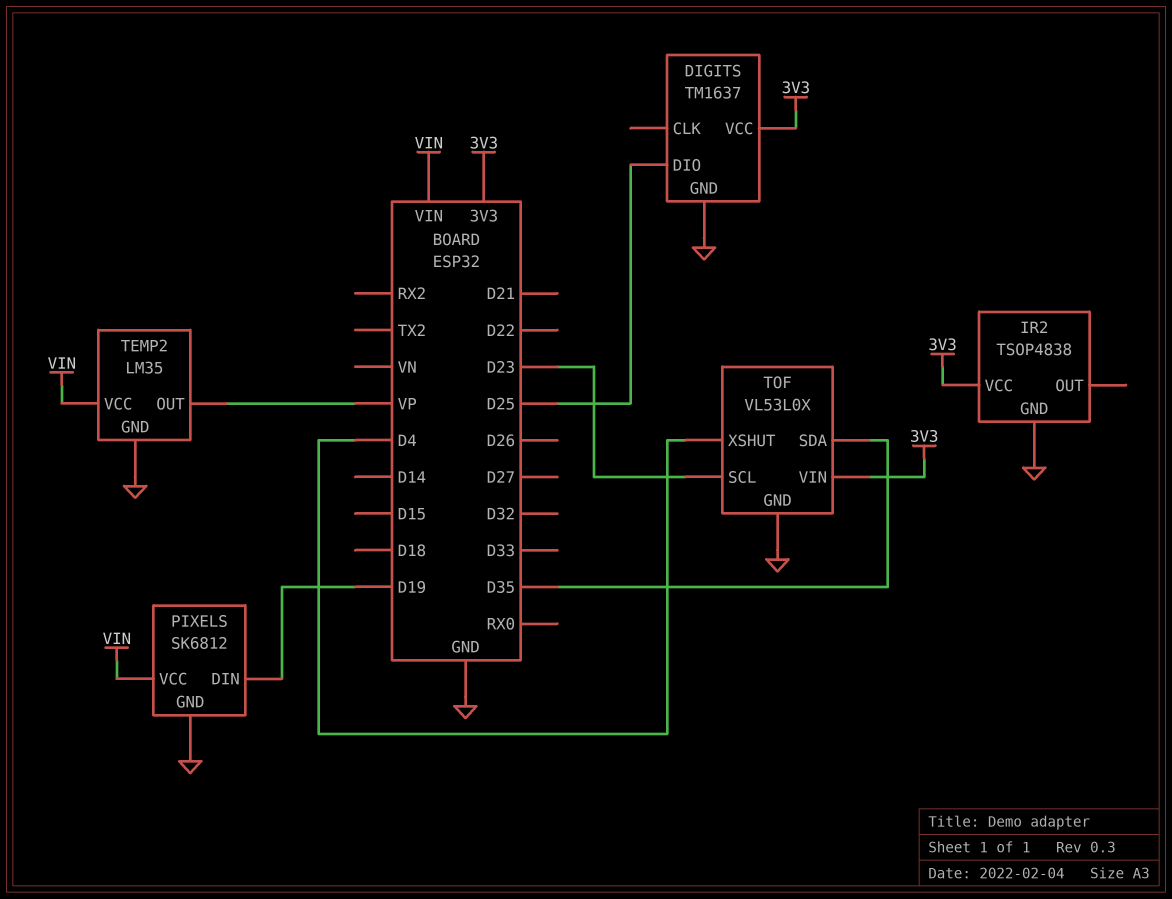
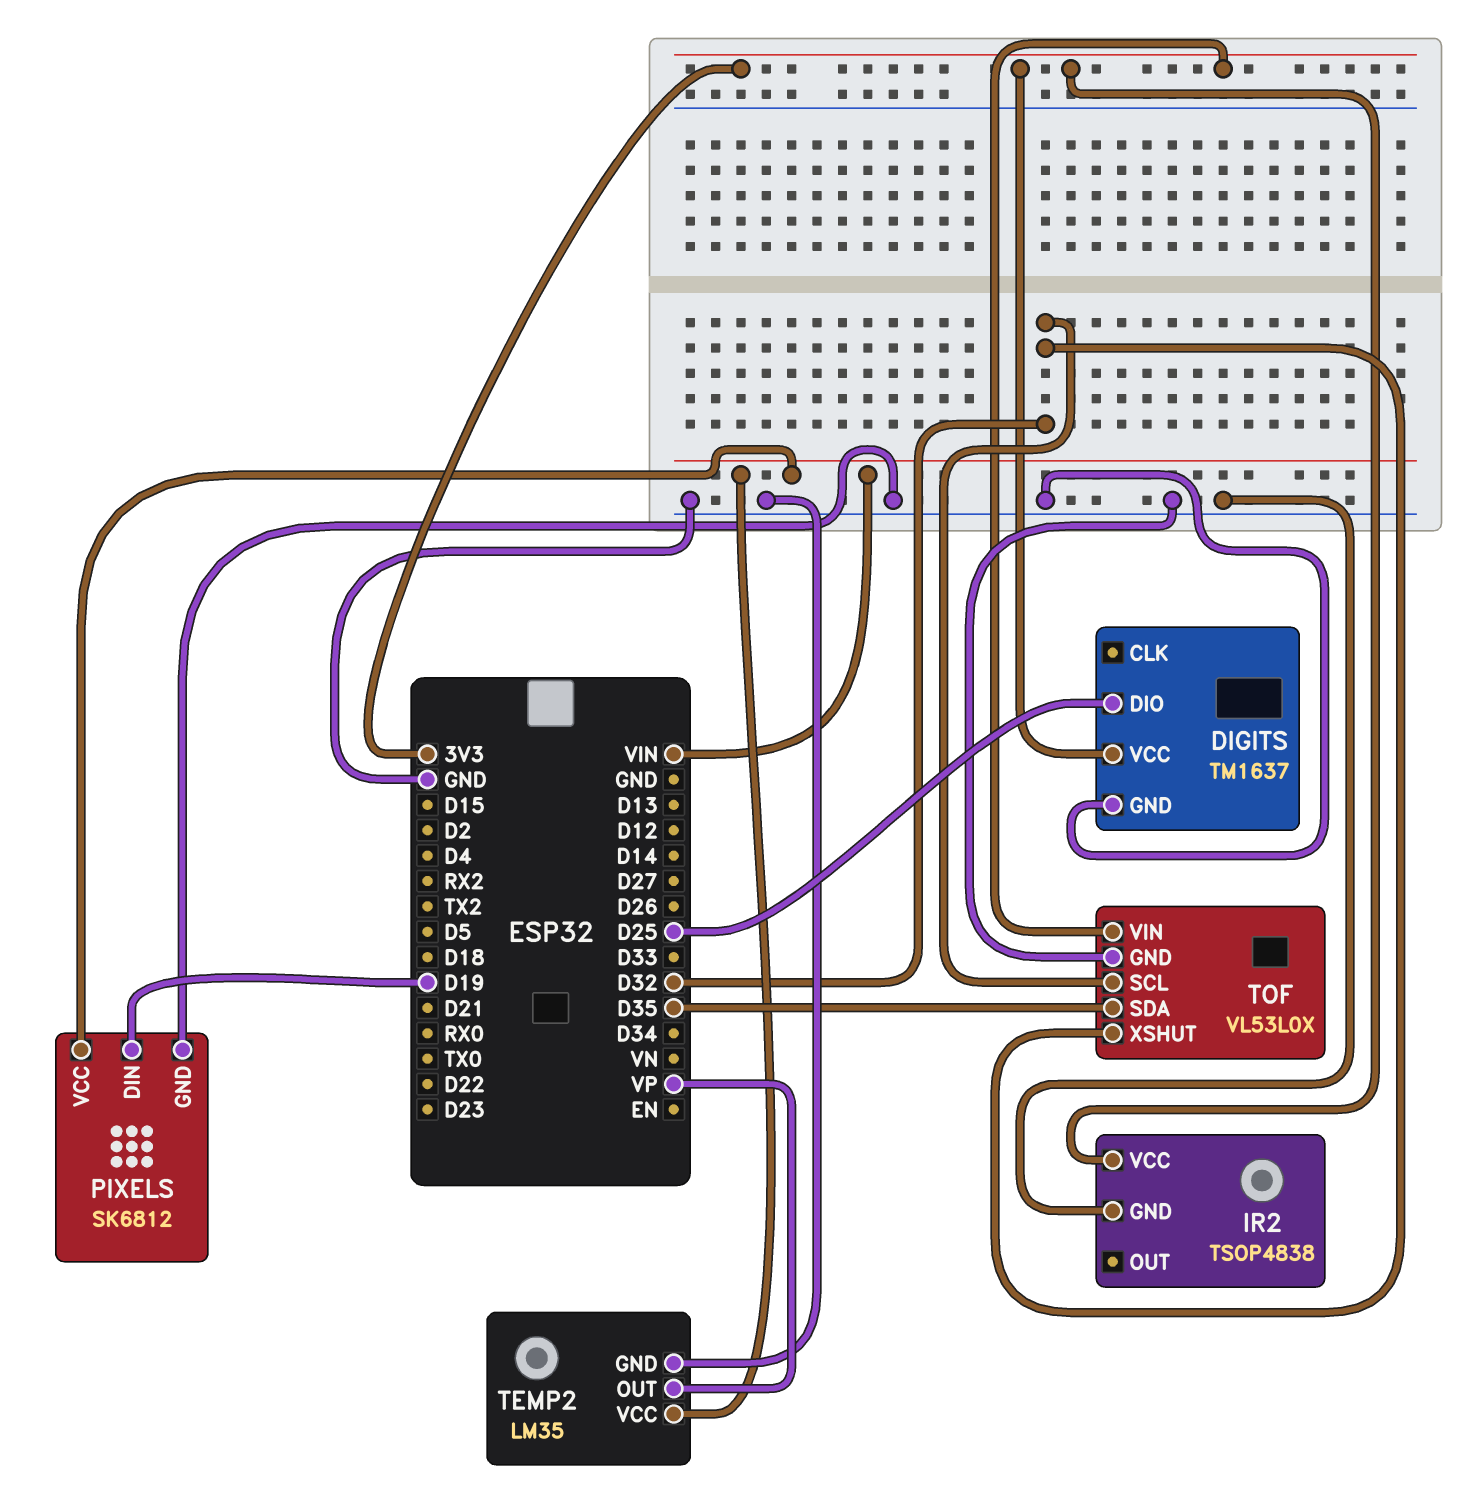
TOF pin SCL: D23 -> D32
TOF pin XSHUT: D4 -> D32

